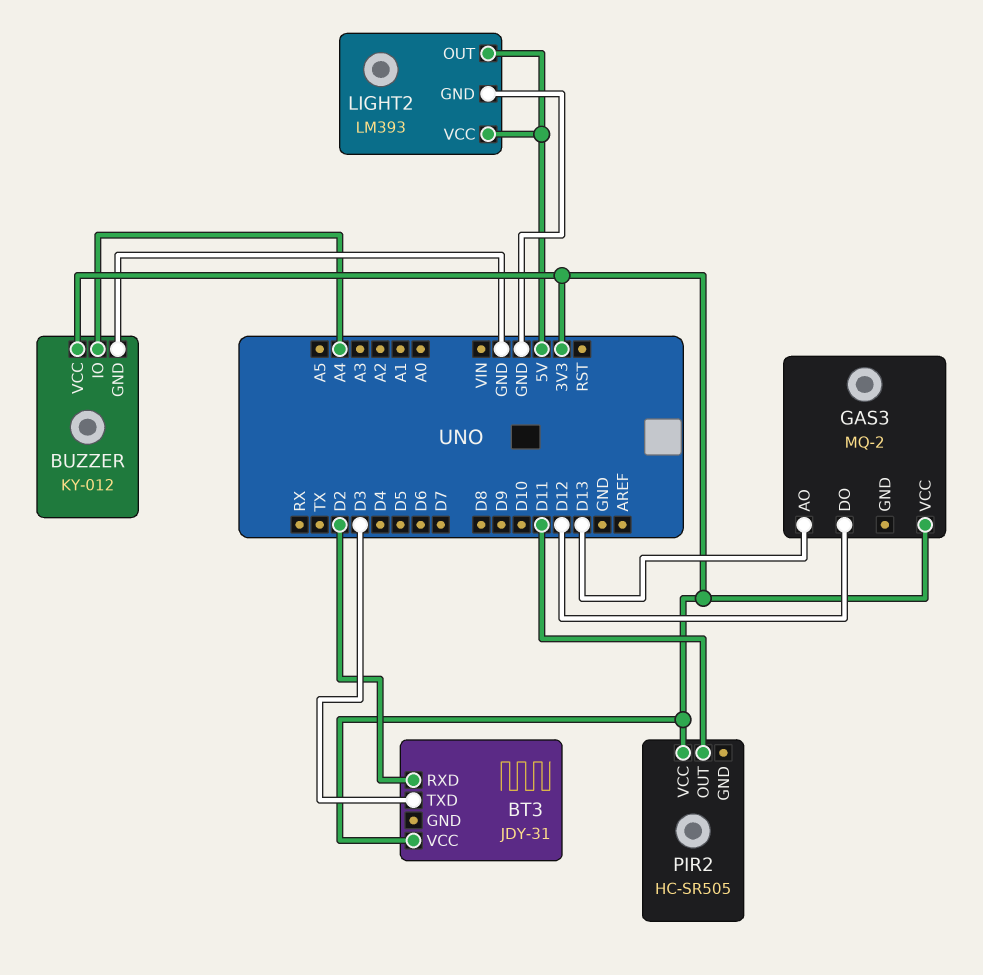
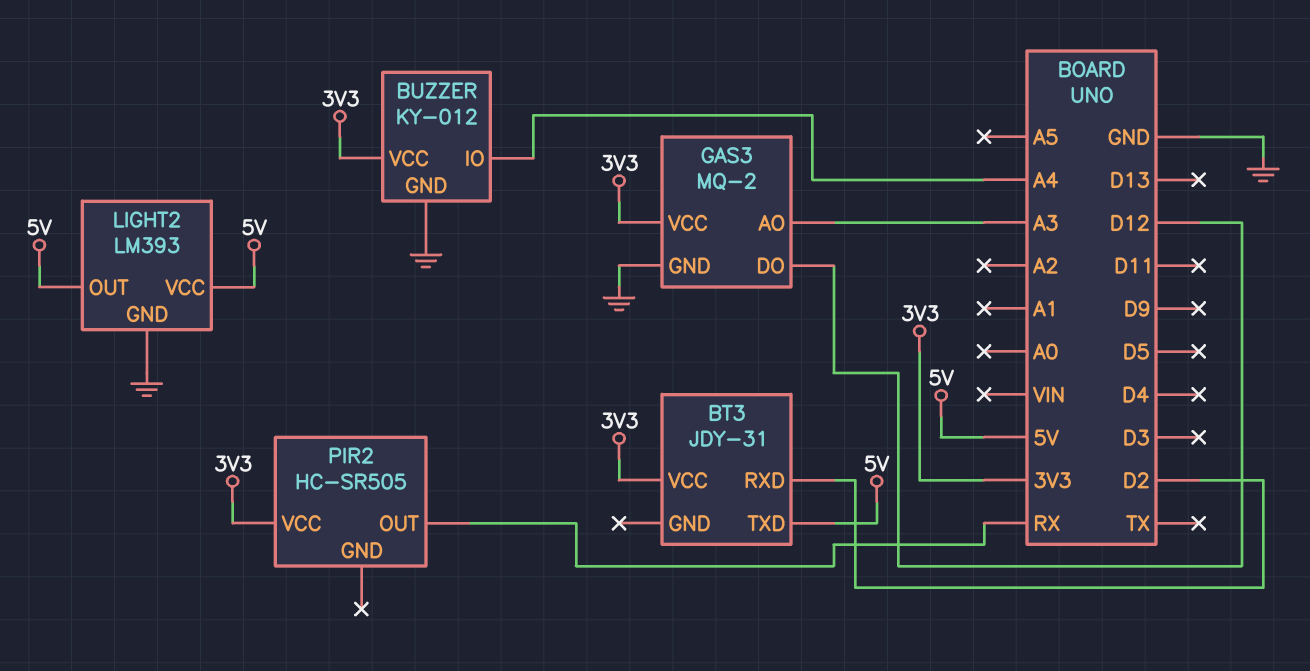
BT3 pin TXD: D3 -> 5V
GAS3 pin AO: D13 -> A3
GAS3 pin GND: none -> GND
PIR2 pin OUT: D11 -> RX

